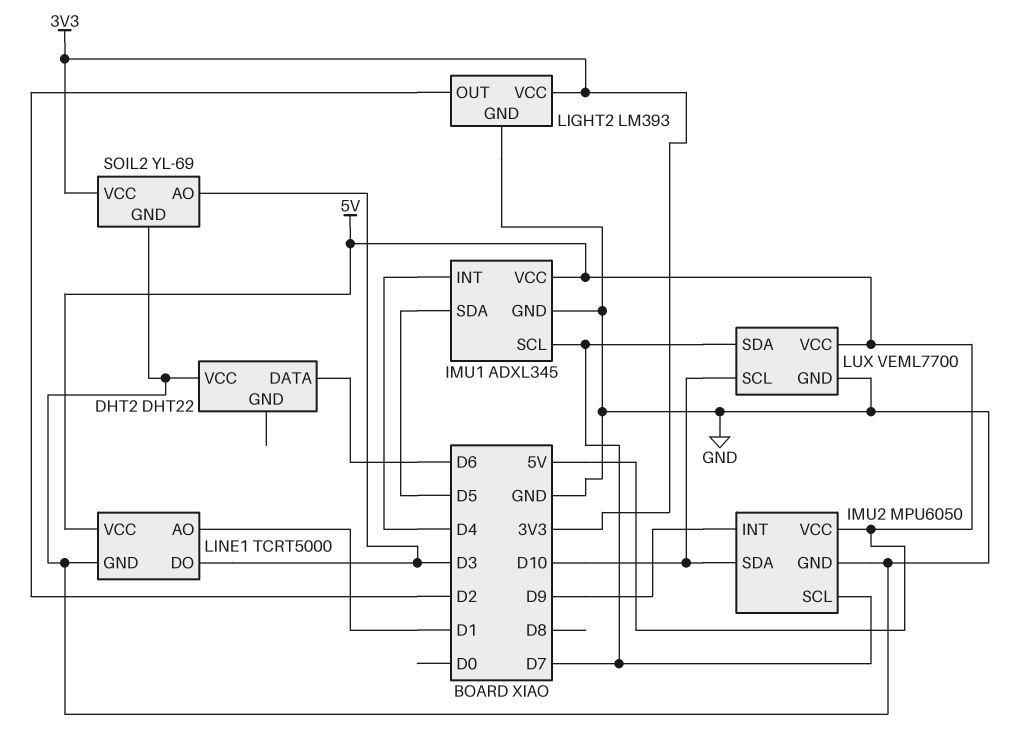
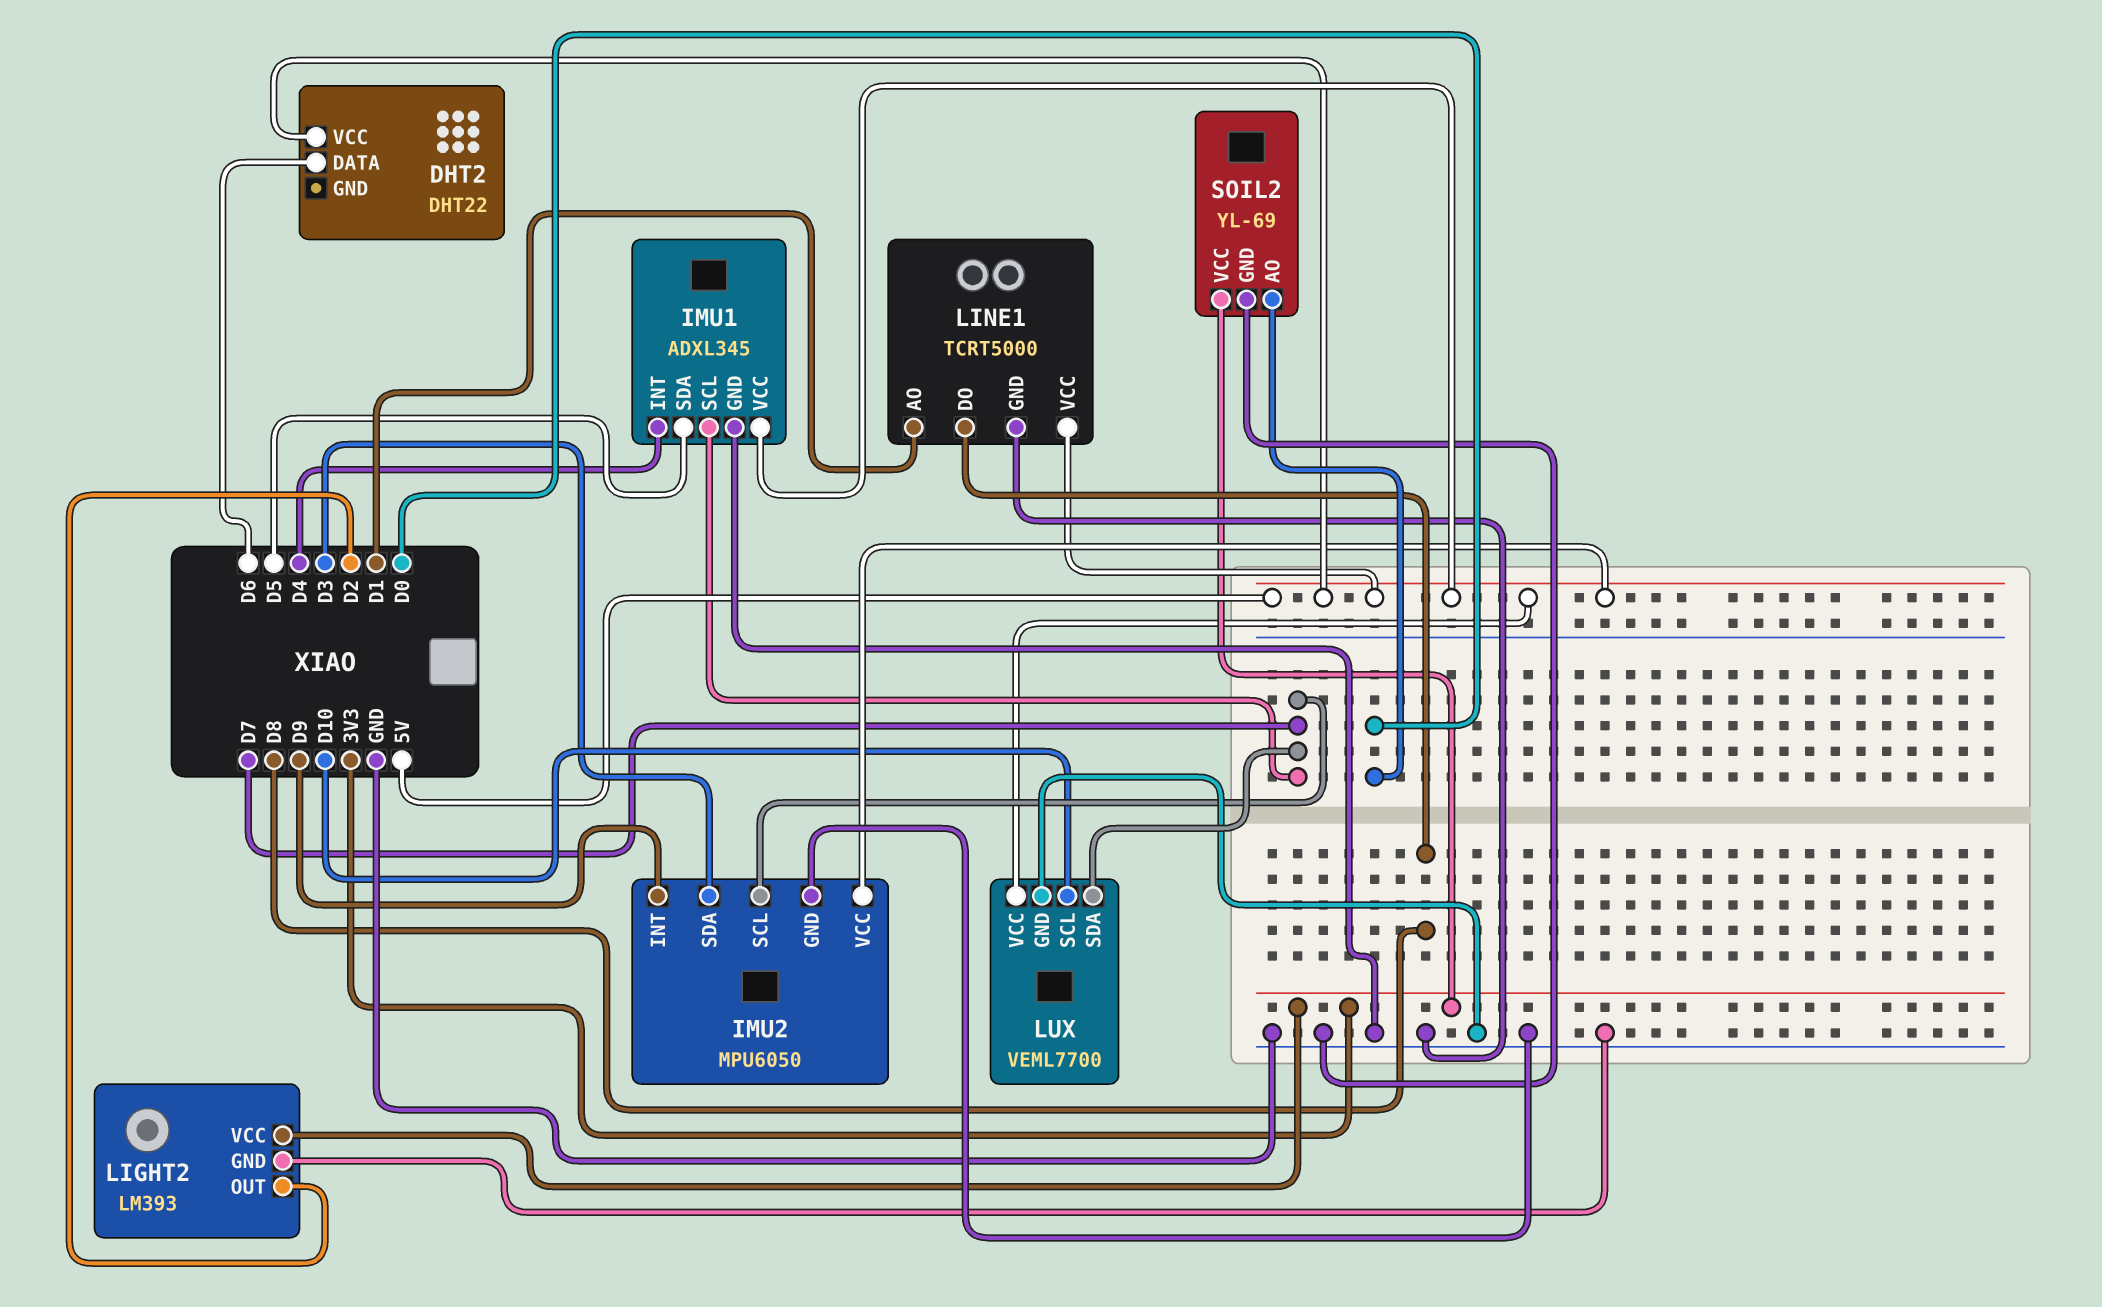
DHT2 pin VCC: GND -> 5V
IMU2 pin SDA: D10 -> D3
LINE1 pin DO: D3 -> D8
SOIL2 pin AO: D3 -> D0

